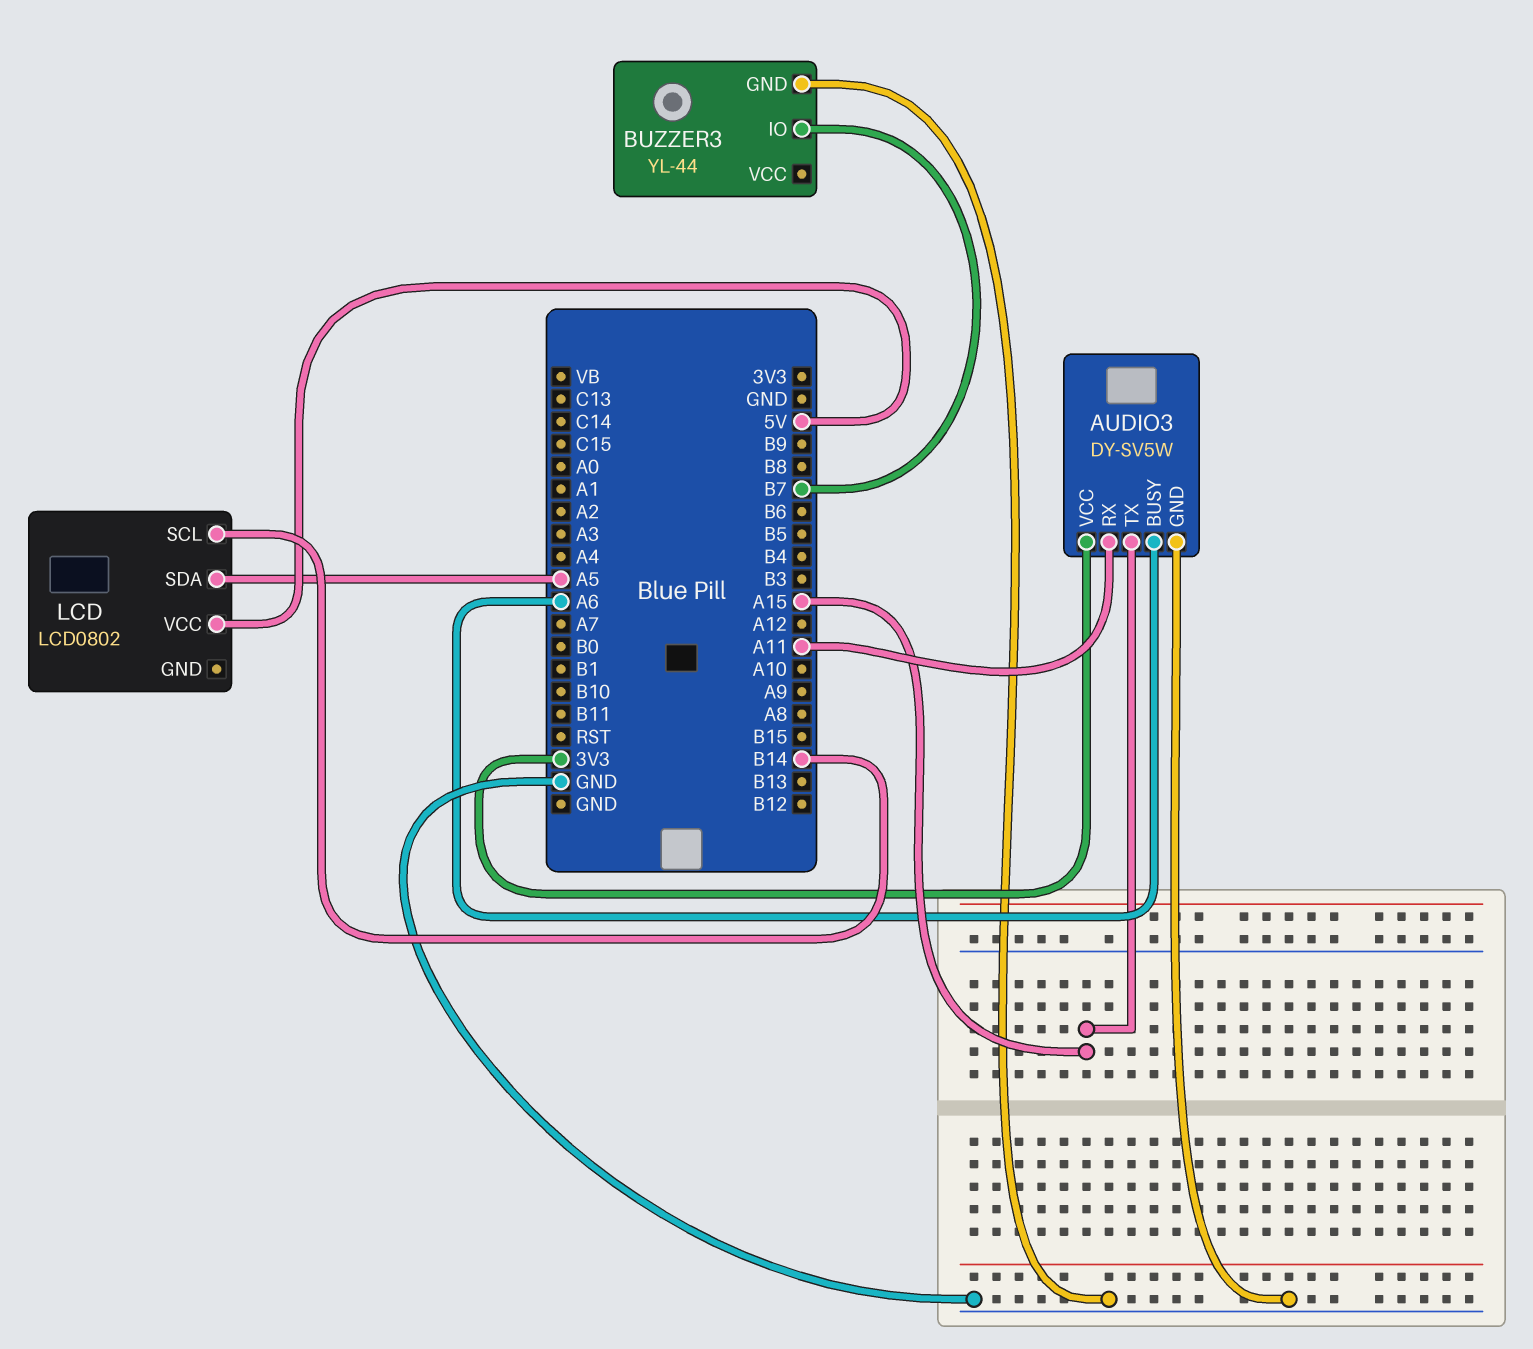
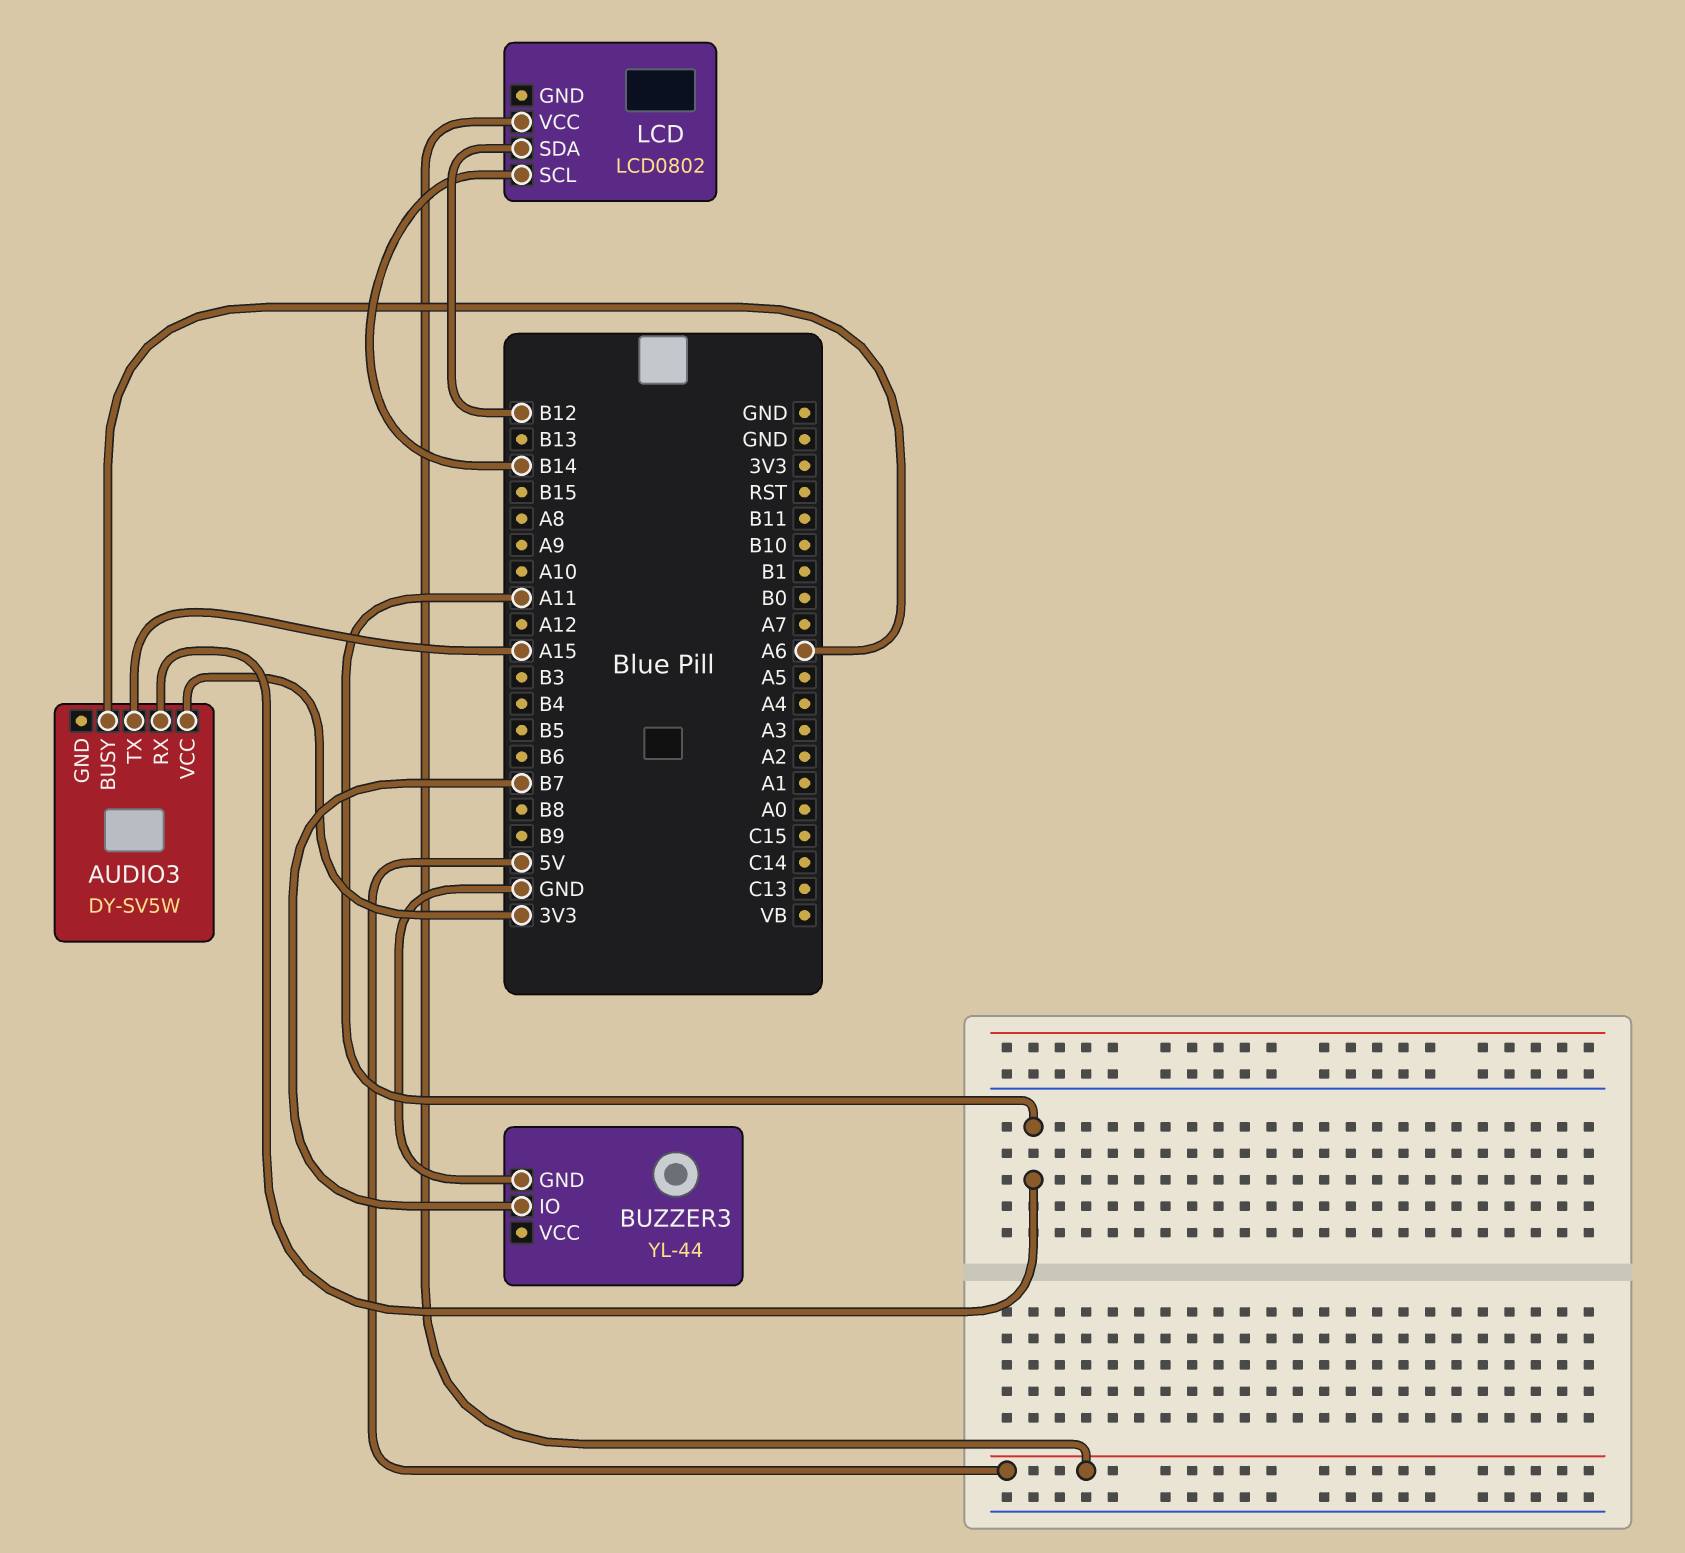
AUDIO3 pin GND: GND -> none
LCD pin SDA: A5 -> B12

